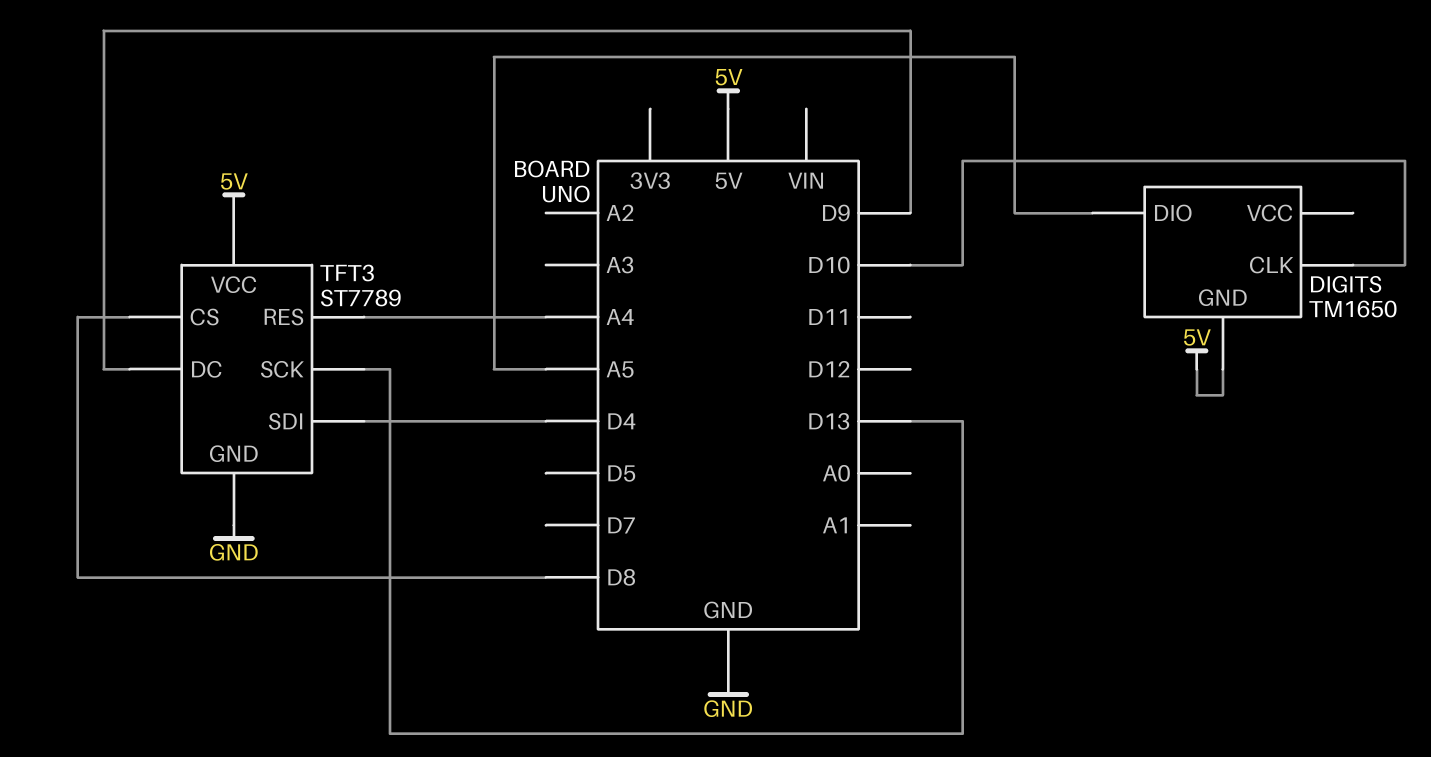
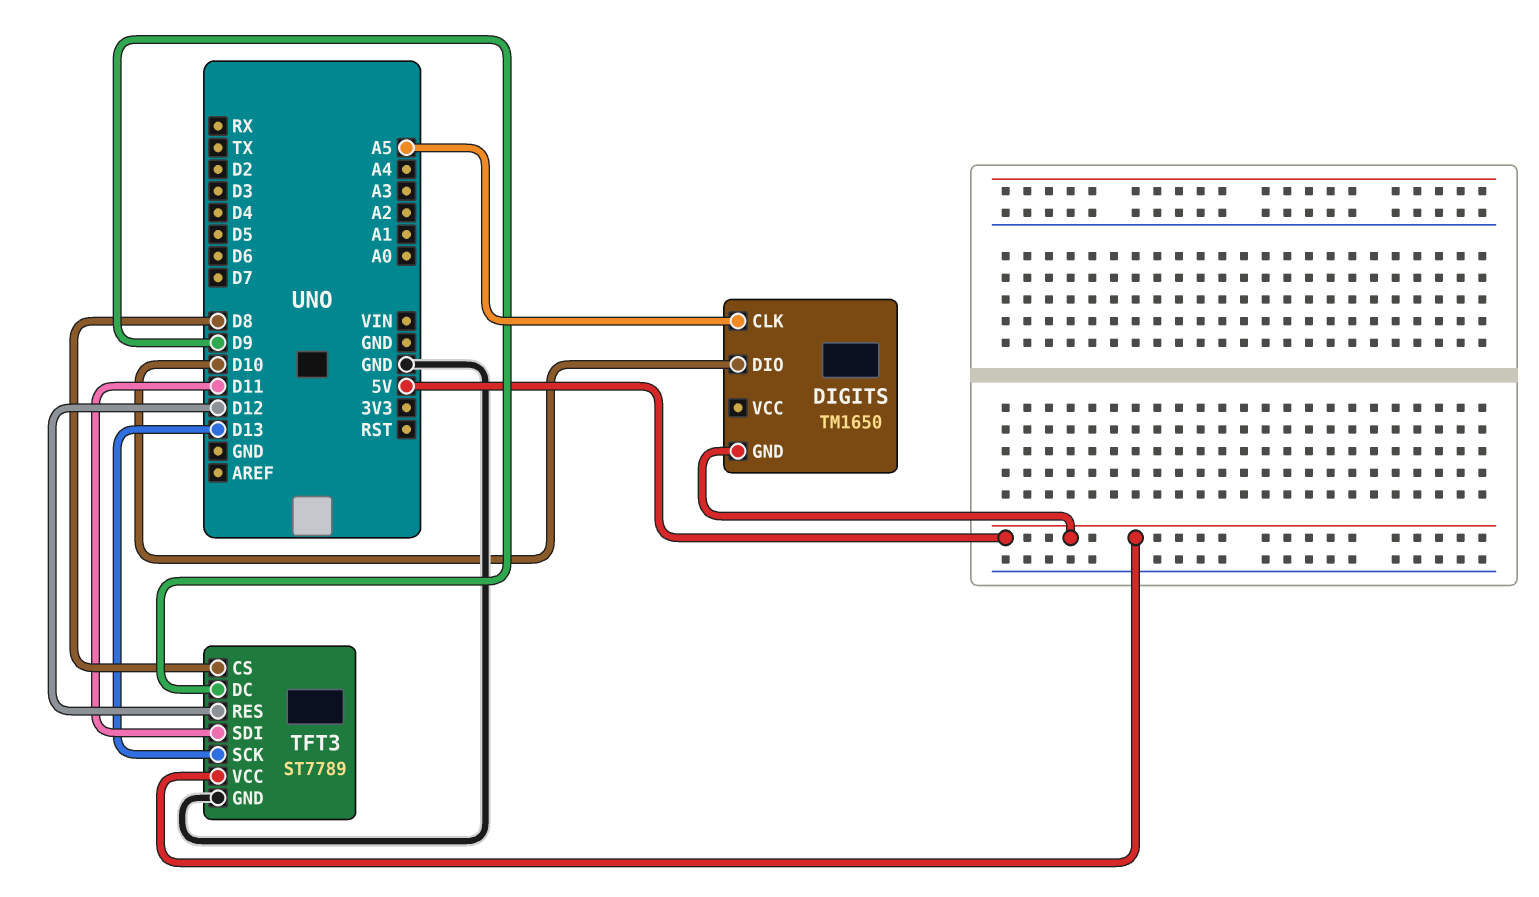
DIGITS pin CLK: D10 -> A5
DIGITS pin DIO: A5 -> D10
TFT3 pin RES: A4 -> D12
TFT3 pin SDI: D4 -> D11

